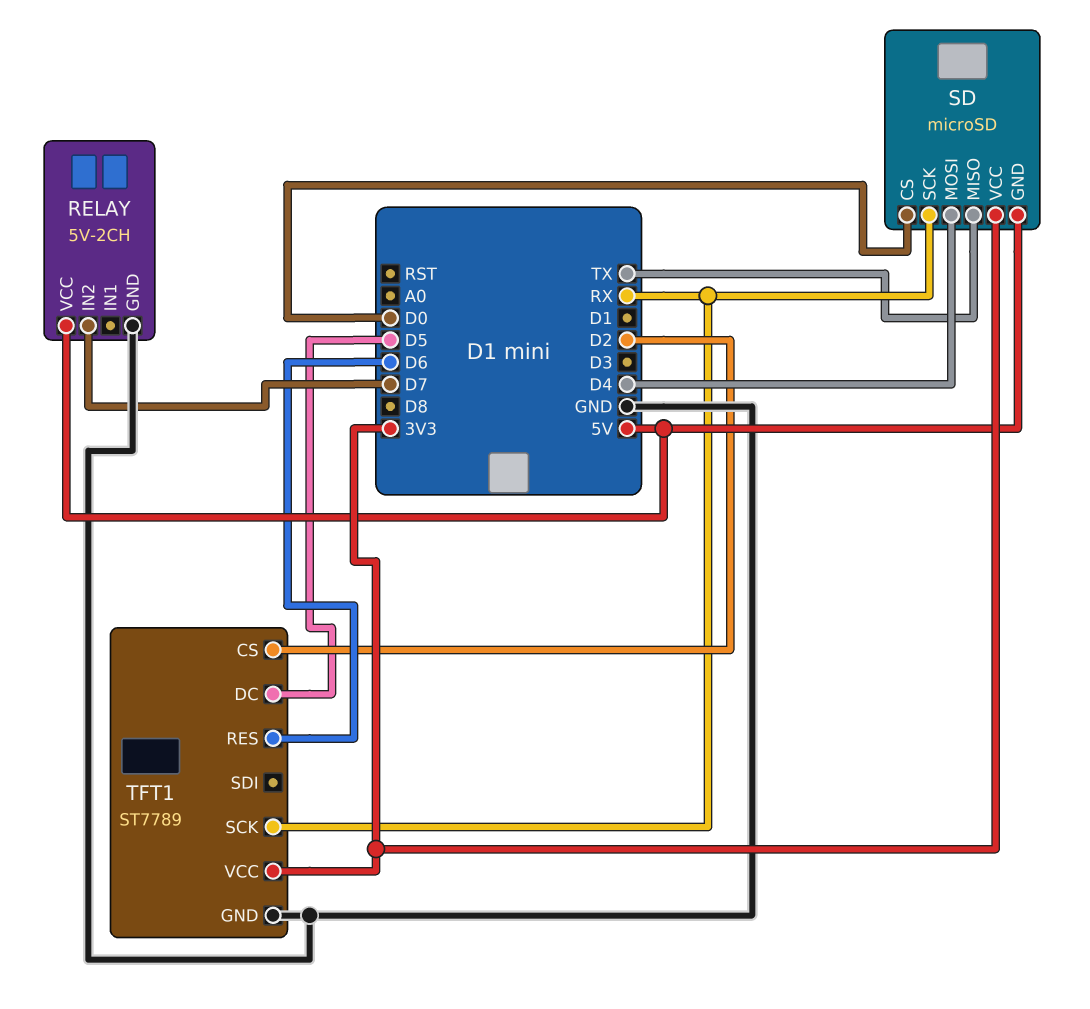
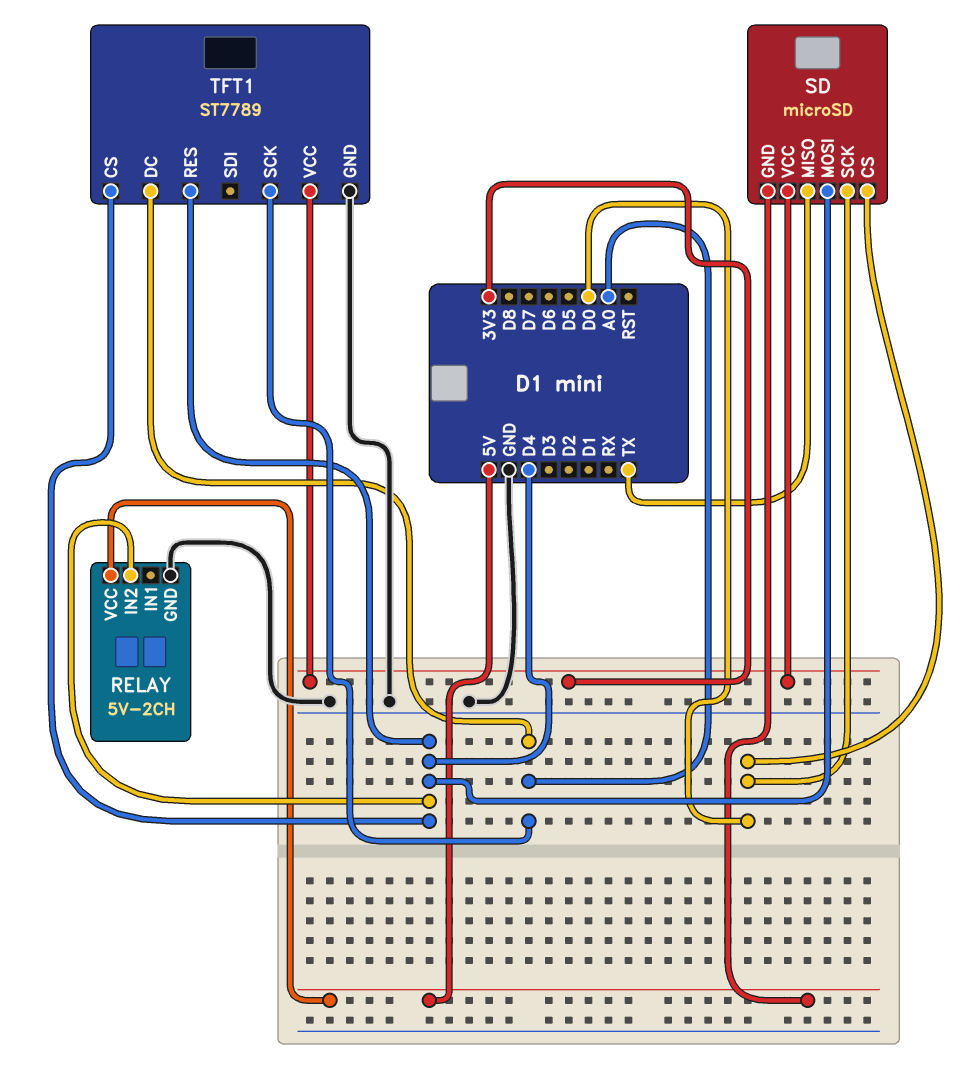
RELAY pin IN2: D7 -> D4
SD pin SCK: RX -> D0
TFT1 pin CS: D2 -> D4
TFT1 pin DC: D5 -> A0
TFT1 pin RES: D6 -> D4
TFT1 pin SCK: RX -> A0

